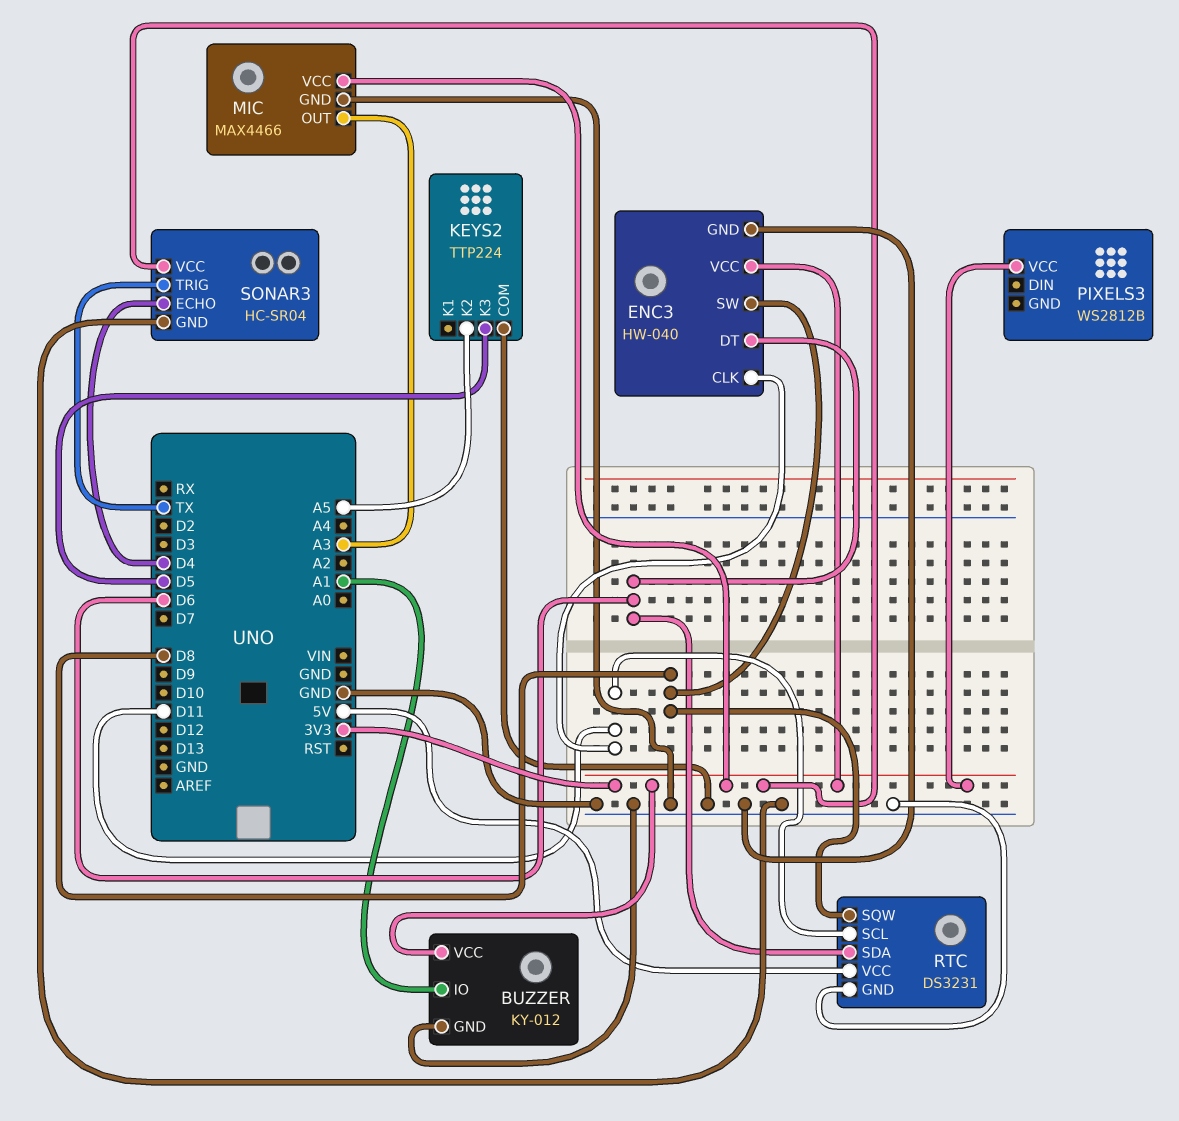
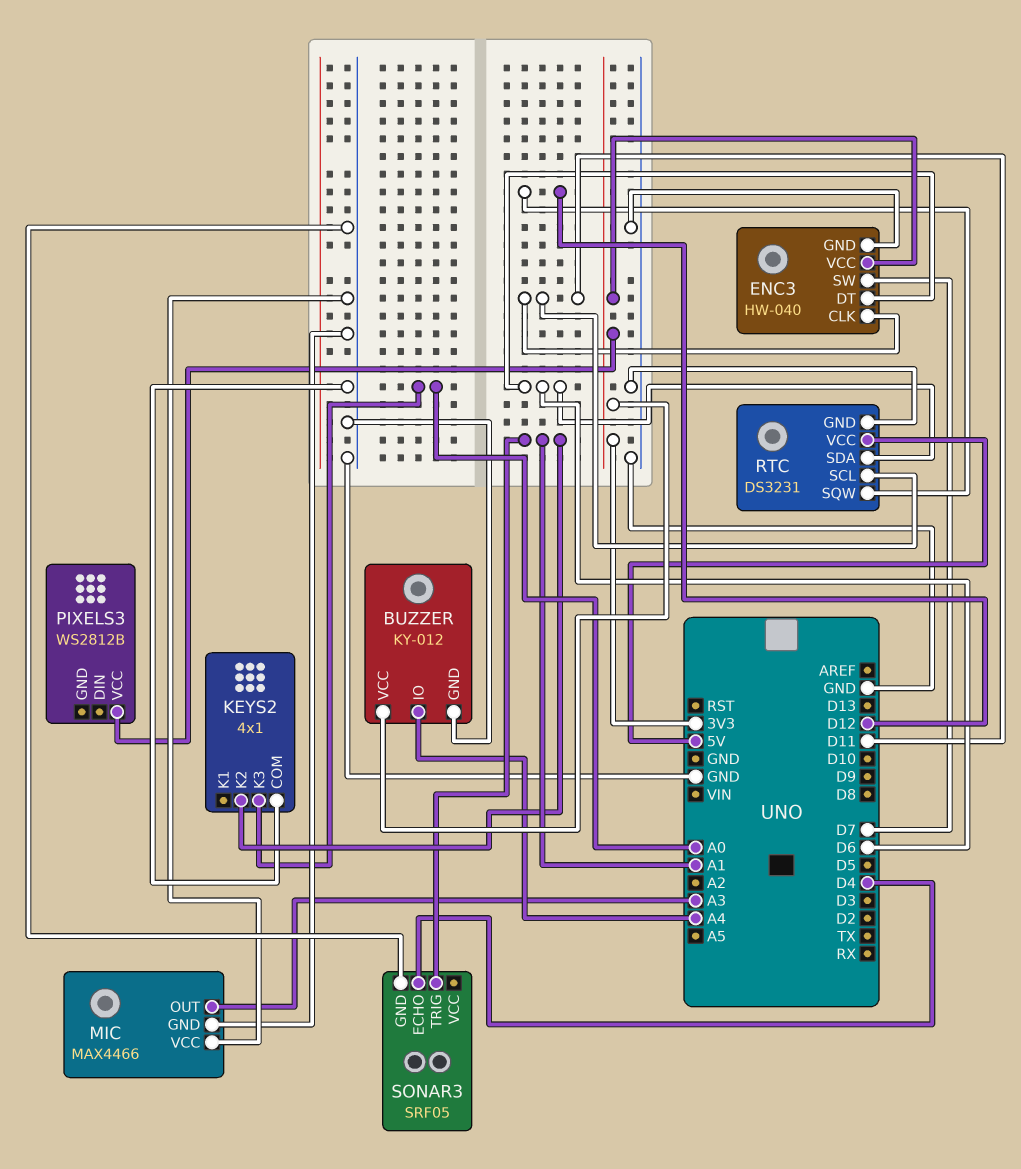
BUZZER pin IO: A1 -> A4
ENC3 pin SW: D8 -> D7
KEYS2: TTP224 -> 4x1
KEYS2 pin K2: A5 -> A1
KEYS2 pin K3: D5 -> A0
MIC pin VCC: 3V3 -> GND
RTC pin SQW: D8 -> D12
SONAR3: HC-SR04 -> SRF05
SONAR3 pin TRIG: TX -> A1
SONAR3 pin VCC: 3V3 -> none

